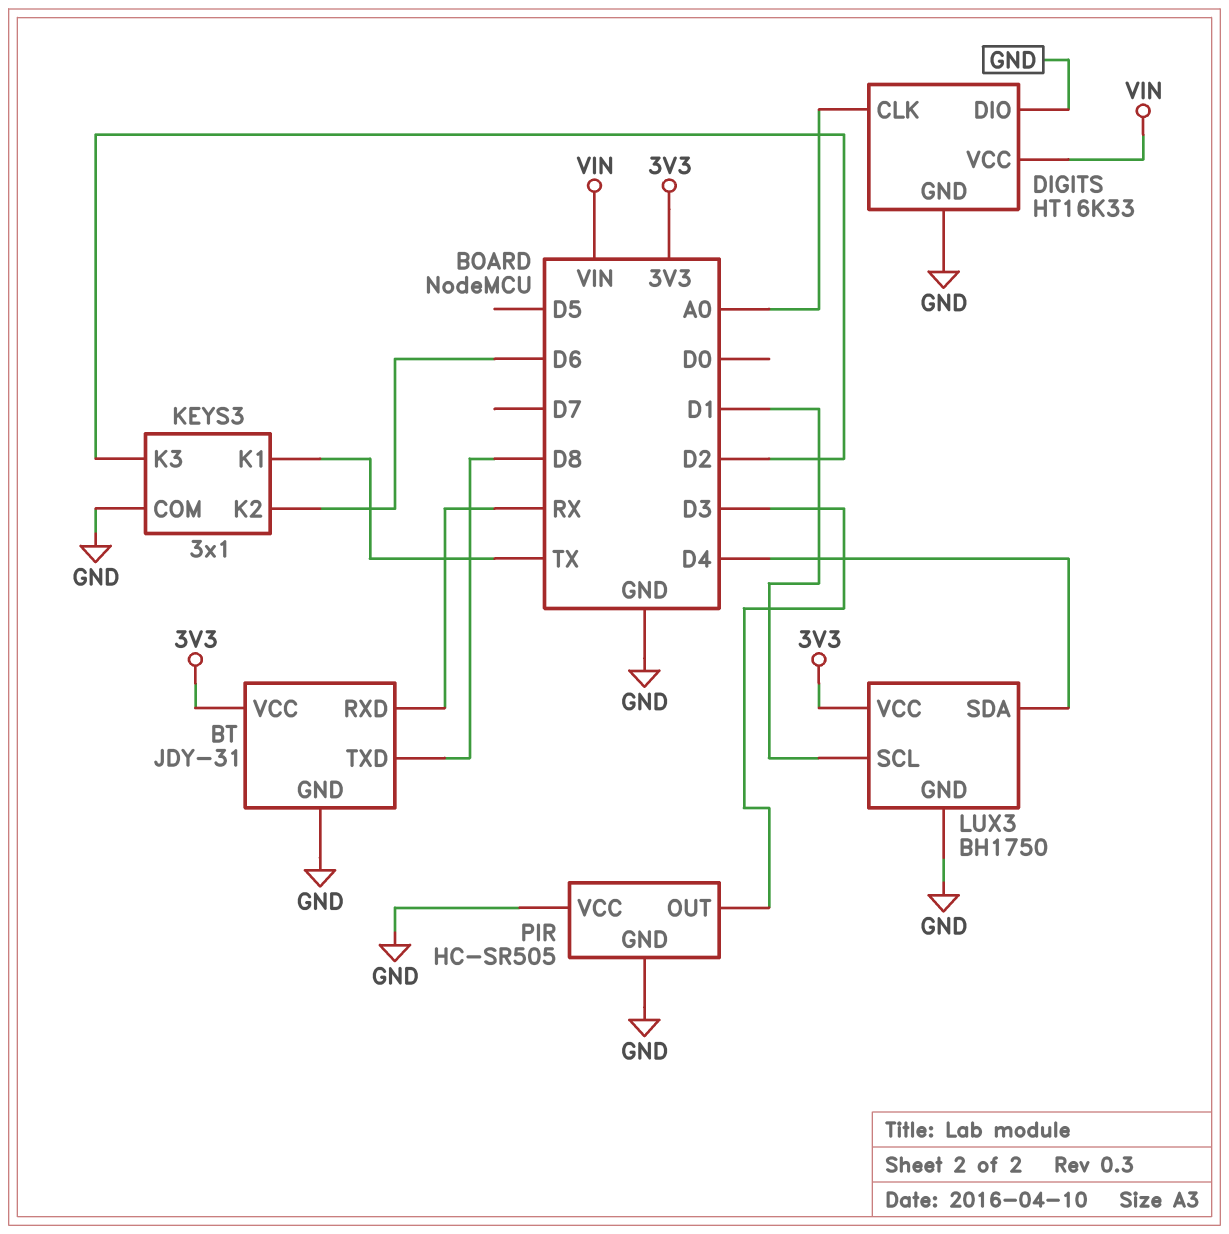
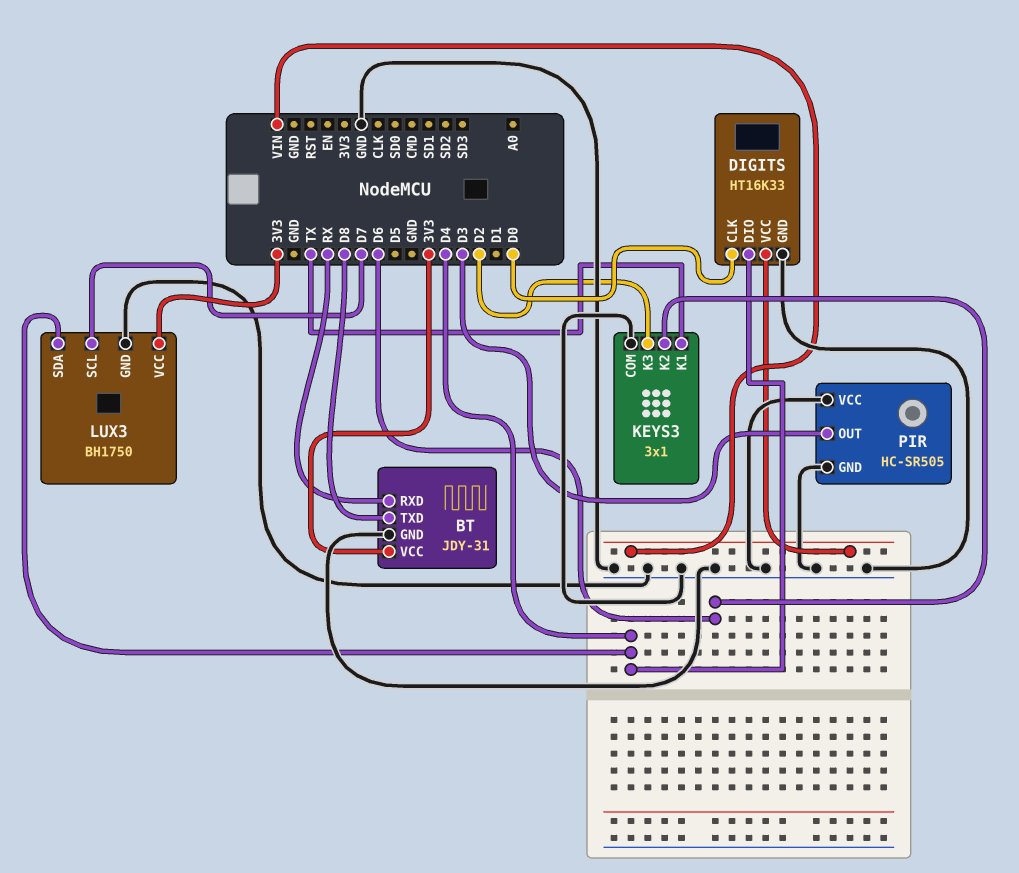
DIGITS pin CLK: A0 -> D0
DIGITS pin DIO: GND -> D4
LUX3 pin SCL: D1 -> D7

